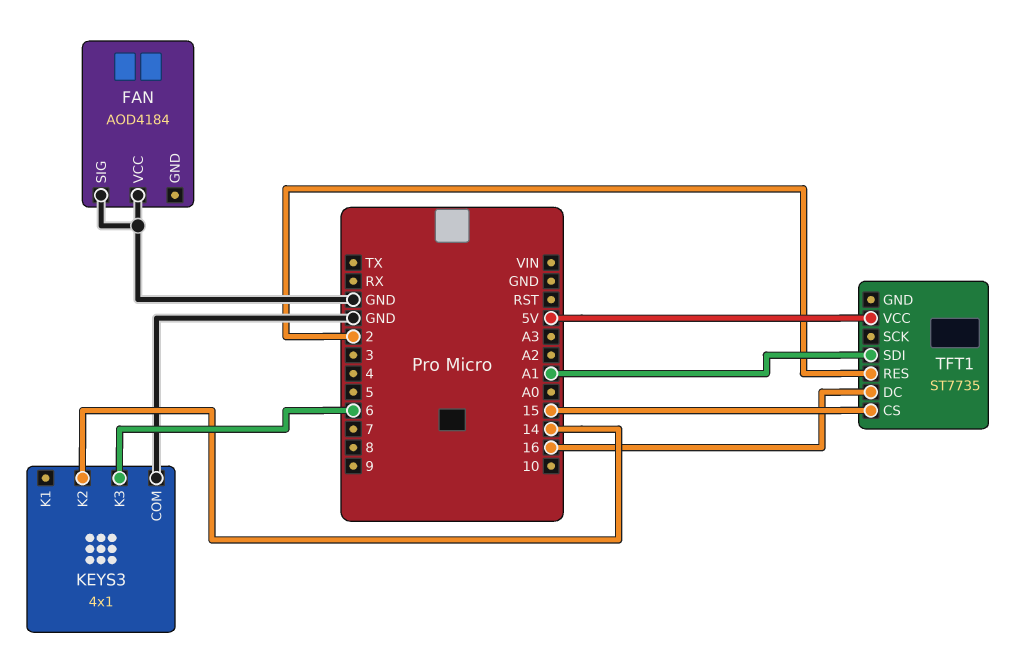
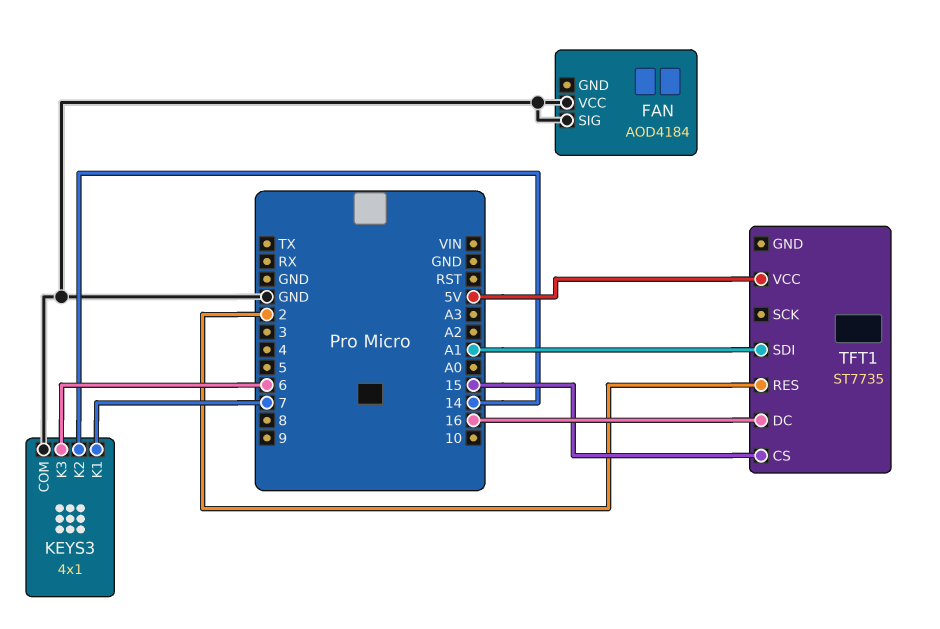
KEYS3 pin K1: none -> 7

